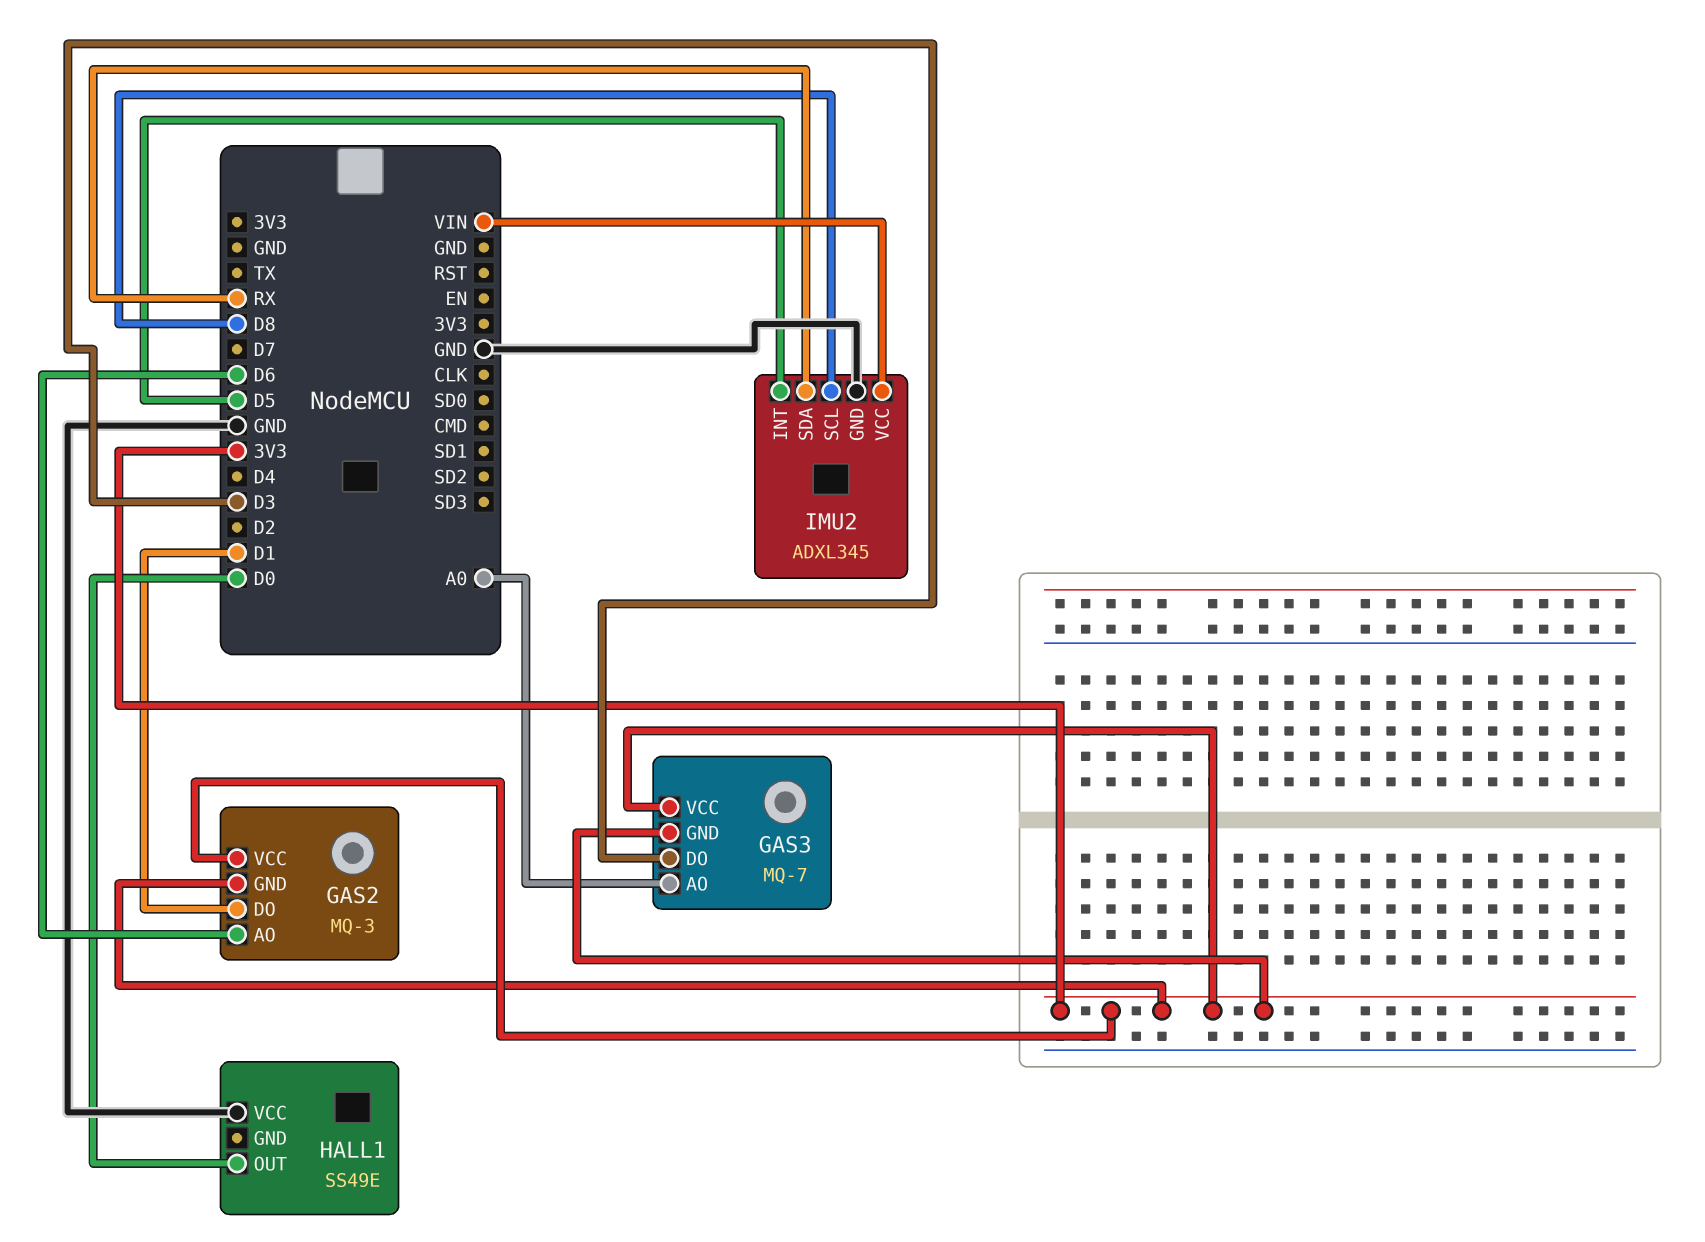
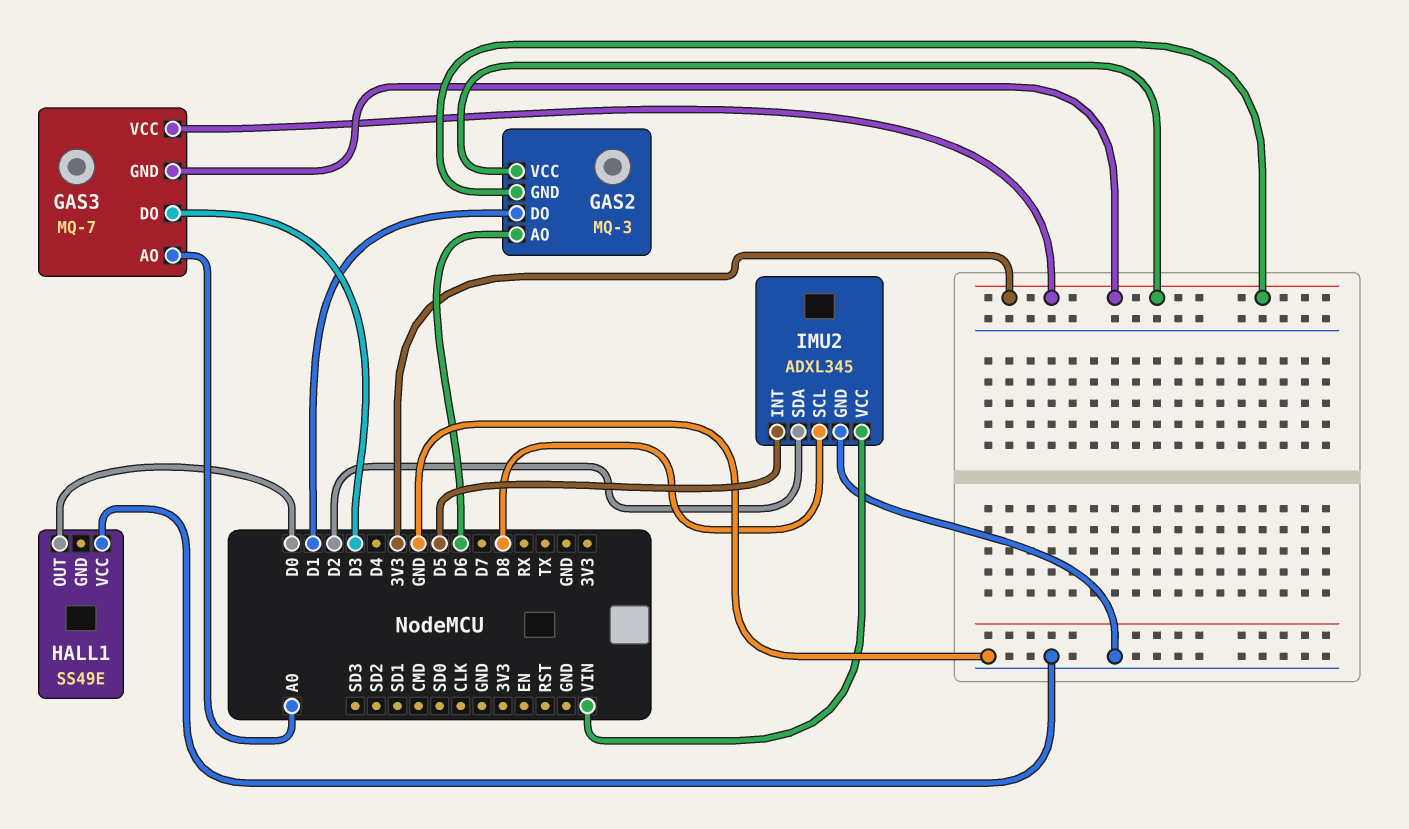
IMU2 pin SDA: RX -> D2

